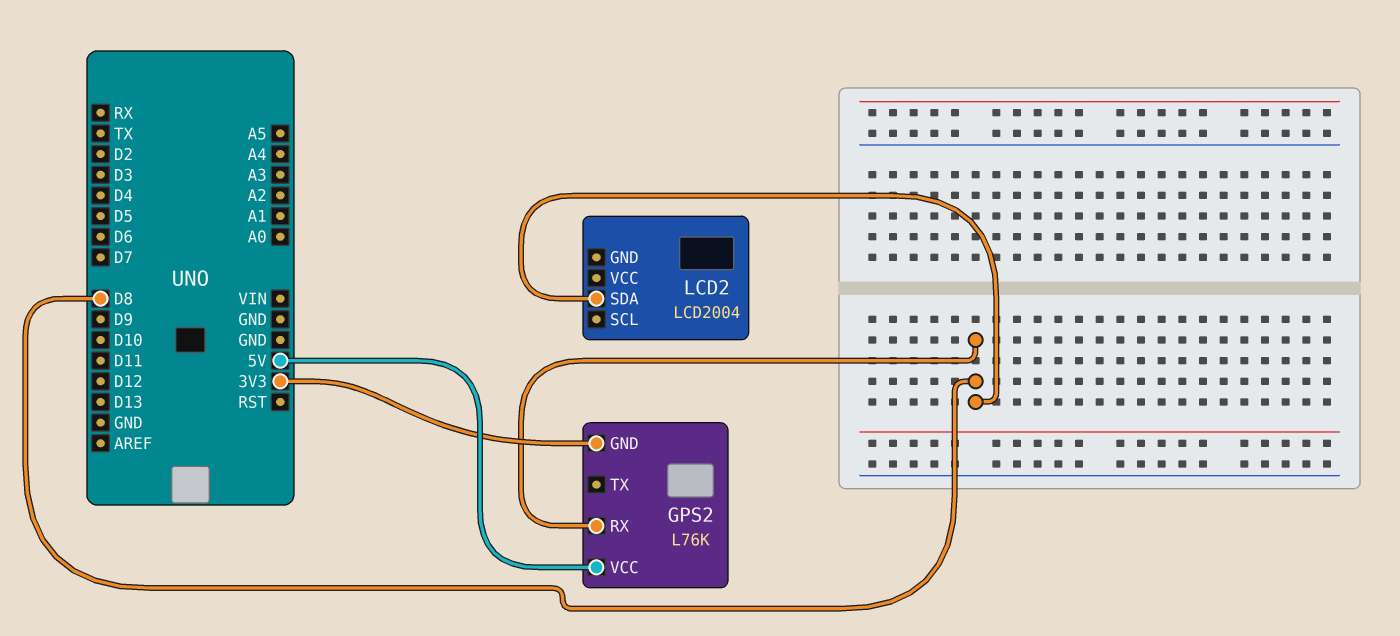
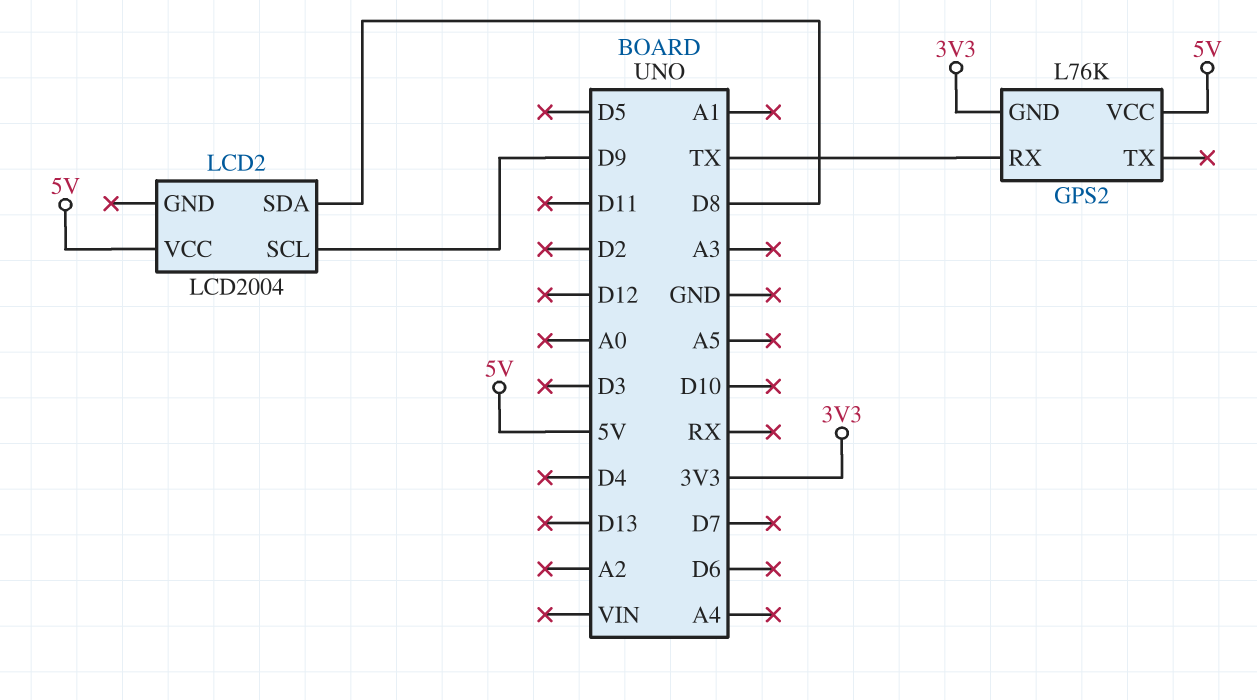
GPS2 pin RX: D8 -> TX
LCD2 pin SCL: none -> D9
LCD2 pin VCC: none -> 5V

